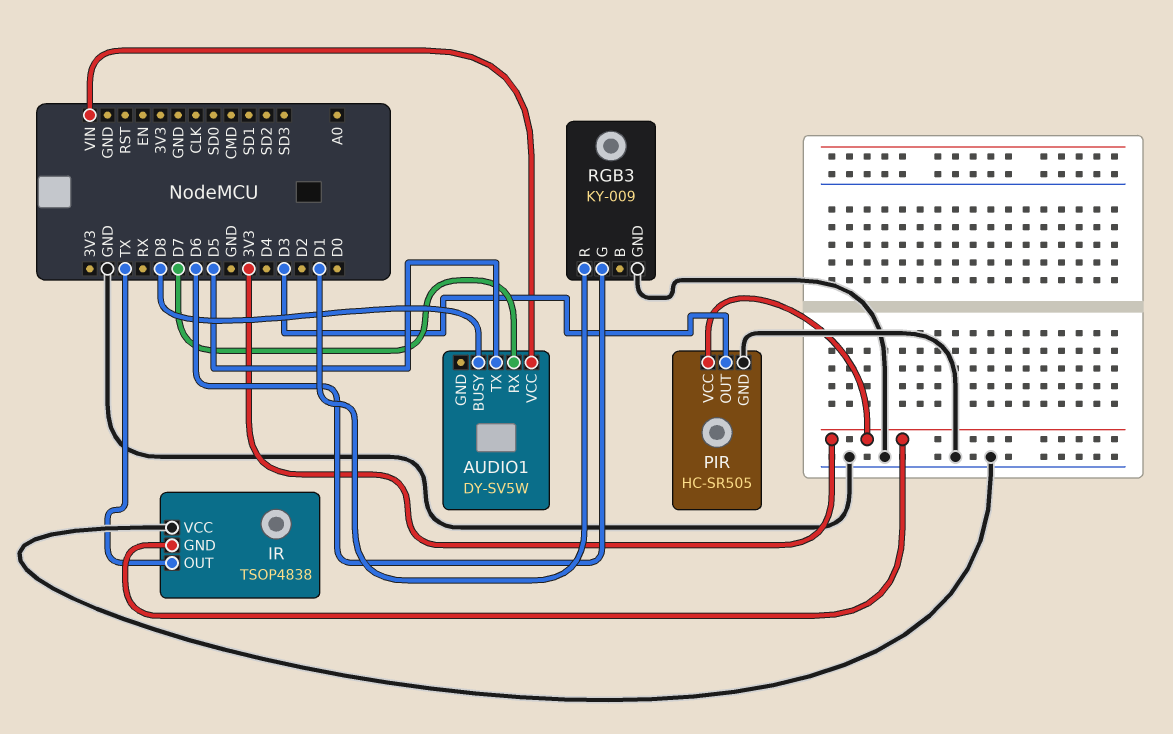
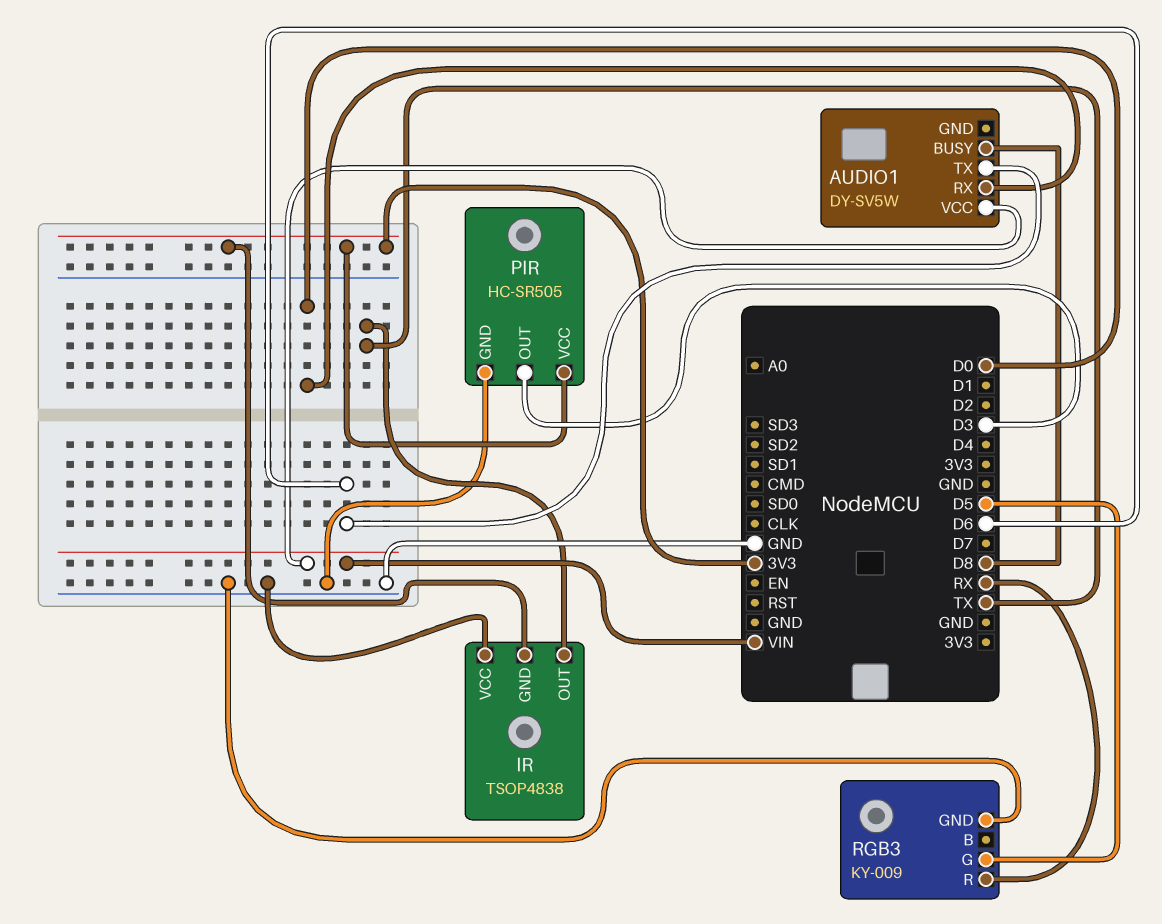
AUDIO1 pin RX: D7 -> D0
AUDIO1 pin TX: D5 -> D6
RGB3 pin G: D6 -> D5
RGB3 pin R: D1 -> RX

